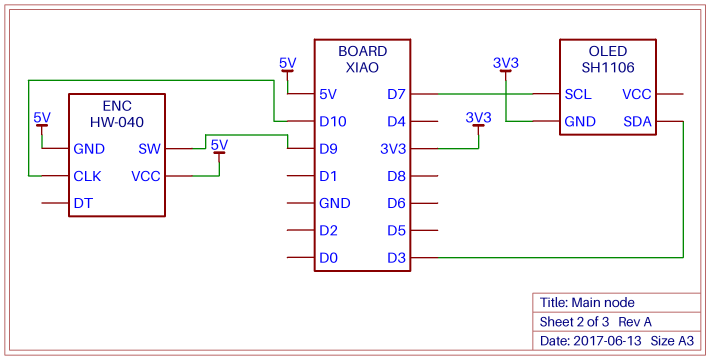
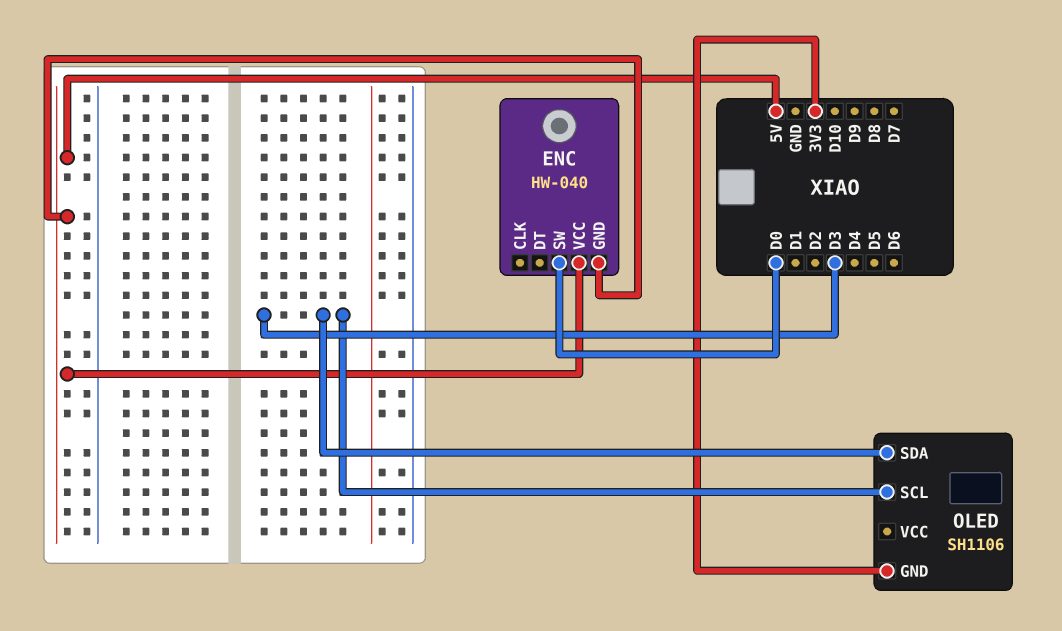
ENC pin CLK: D10 -> none
ENC pin SW: D9 -> D0
OLED pin SCL: D7 -> D3

